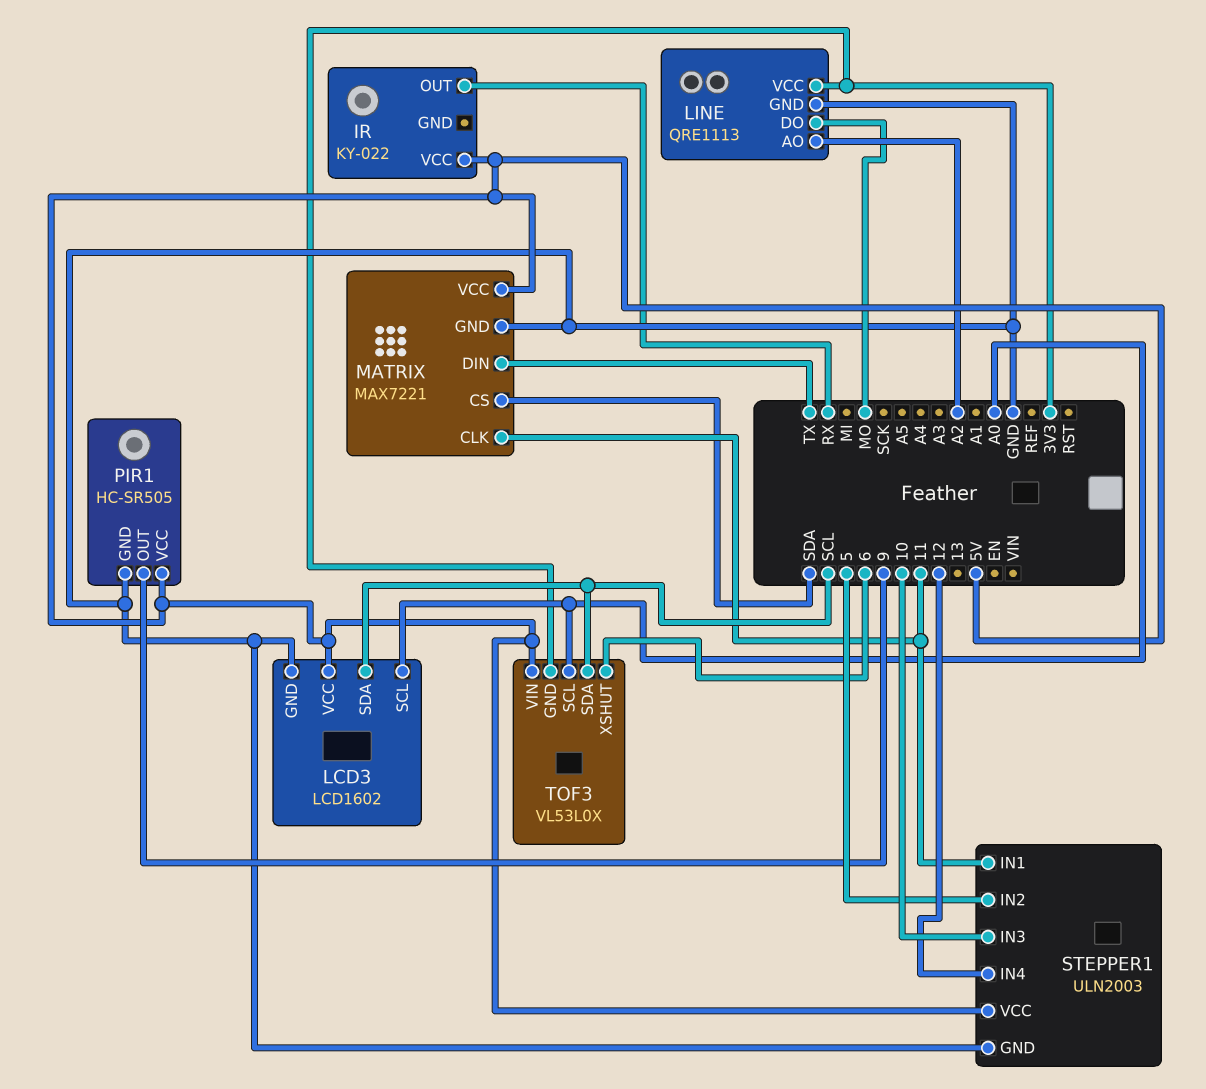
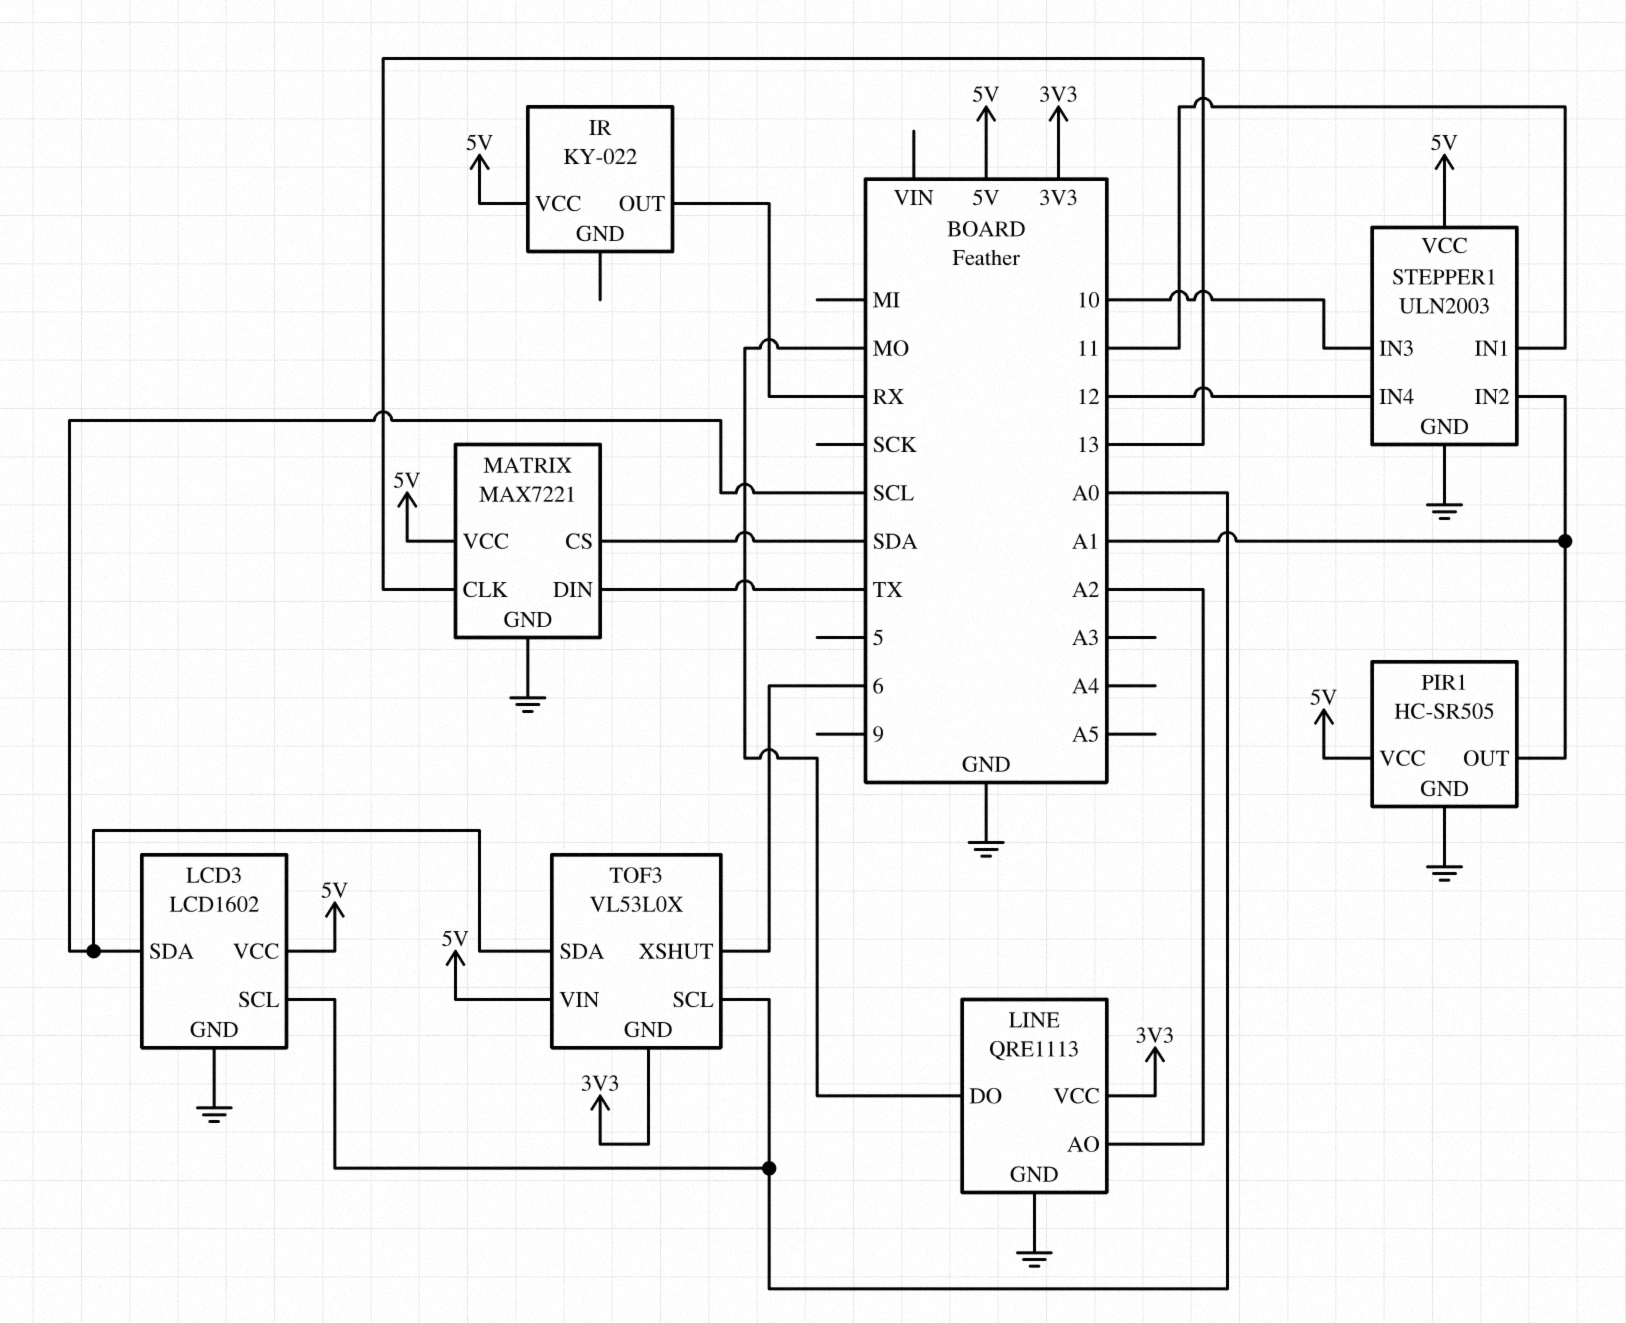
MATRIX pin CLK: 11 -> 13
PIR1 pin OUT: 9 -> A1
STEPPER1 pin IN2: 5 -> A1

